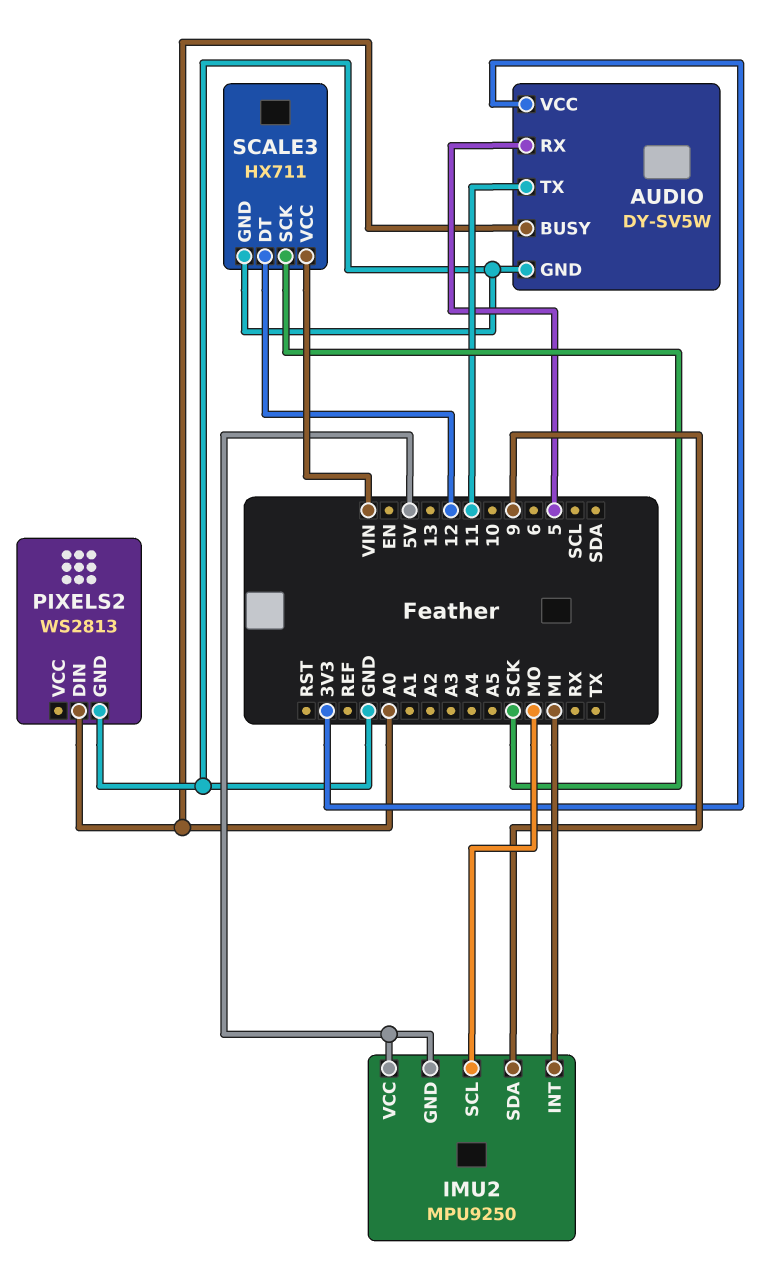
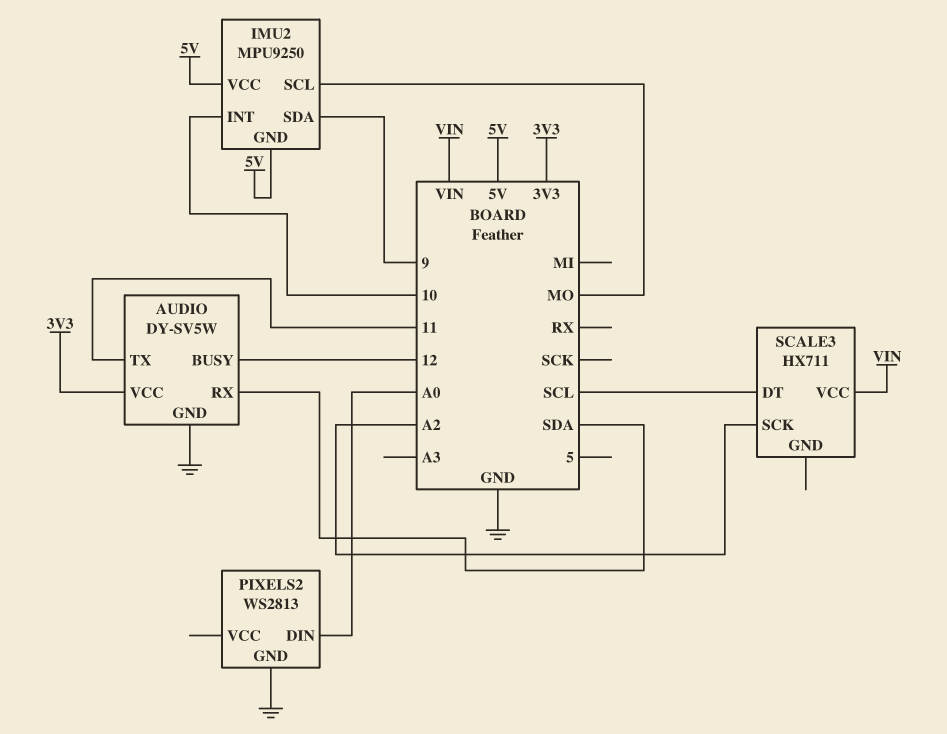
AUDIO pin BUSY: A0 -> 12
AUDIO pin RX: 5 -> SDA
IMU2 pin INT: MI -> 10
SCALE3 pin DT: 12 -> SCL
SCALE3 pin GND: GND -> none
SCALE3 pin SCK: SCK -> A2

